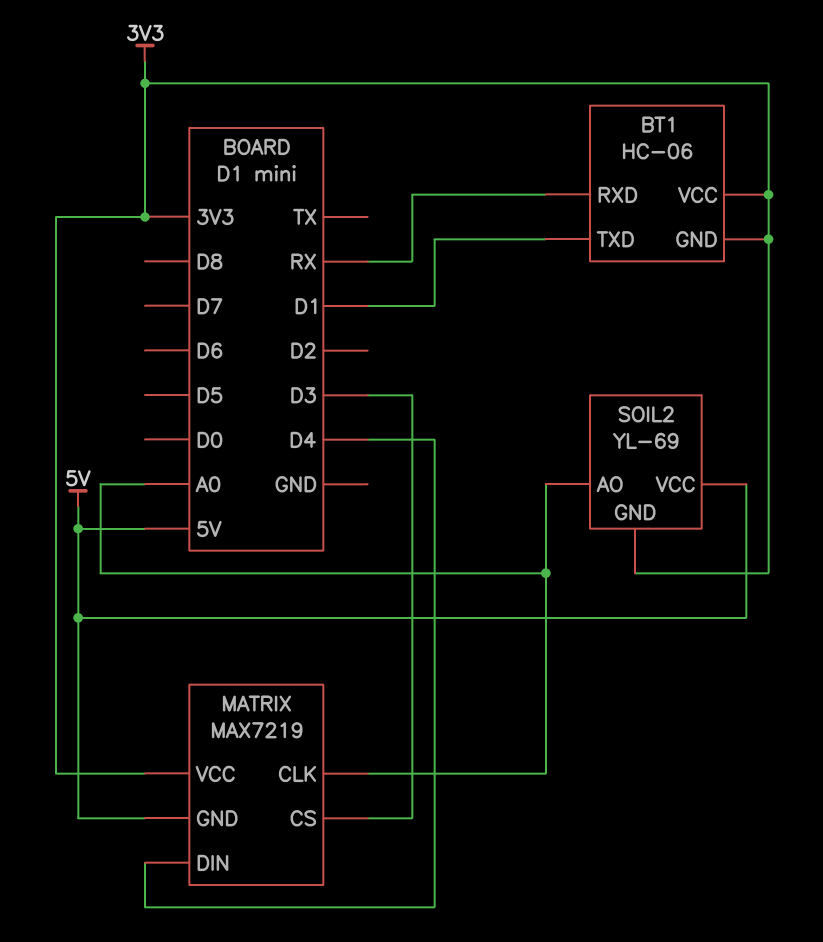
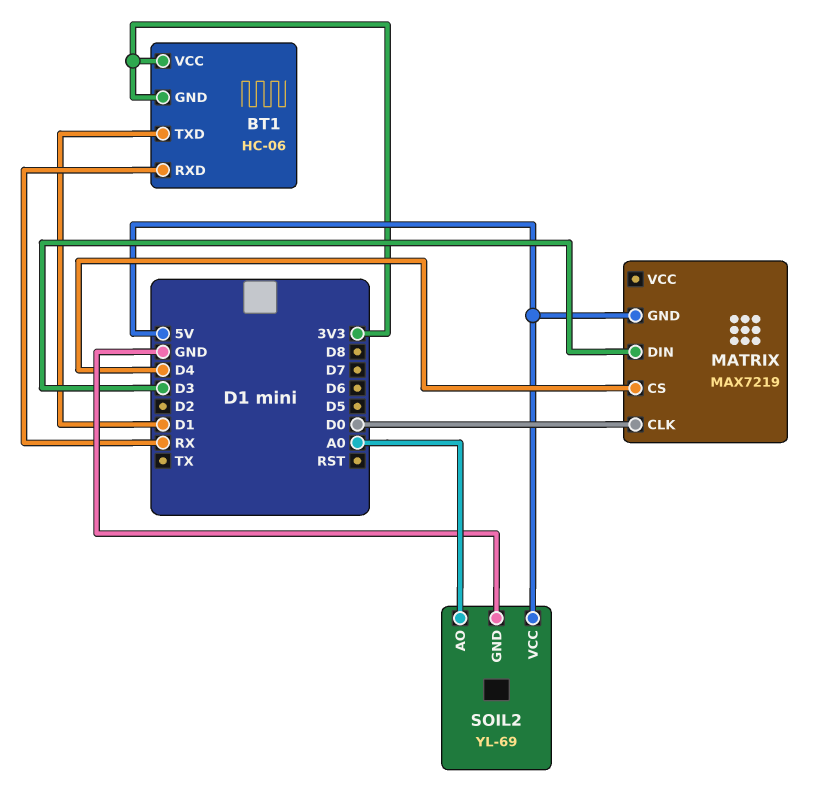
MATRIX pin CLK: A0 -> D0
MATRIX pin CS: D3 -> D4
MATRIX pin DIN: D4 -> D3
MATRIX pin VCC: 3V3 -> none
SOIL2 pin GND: 3V3 -> GND

